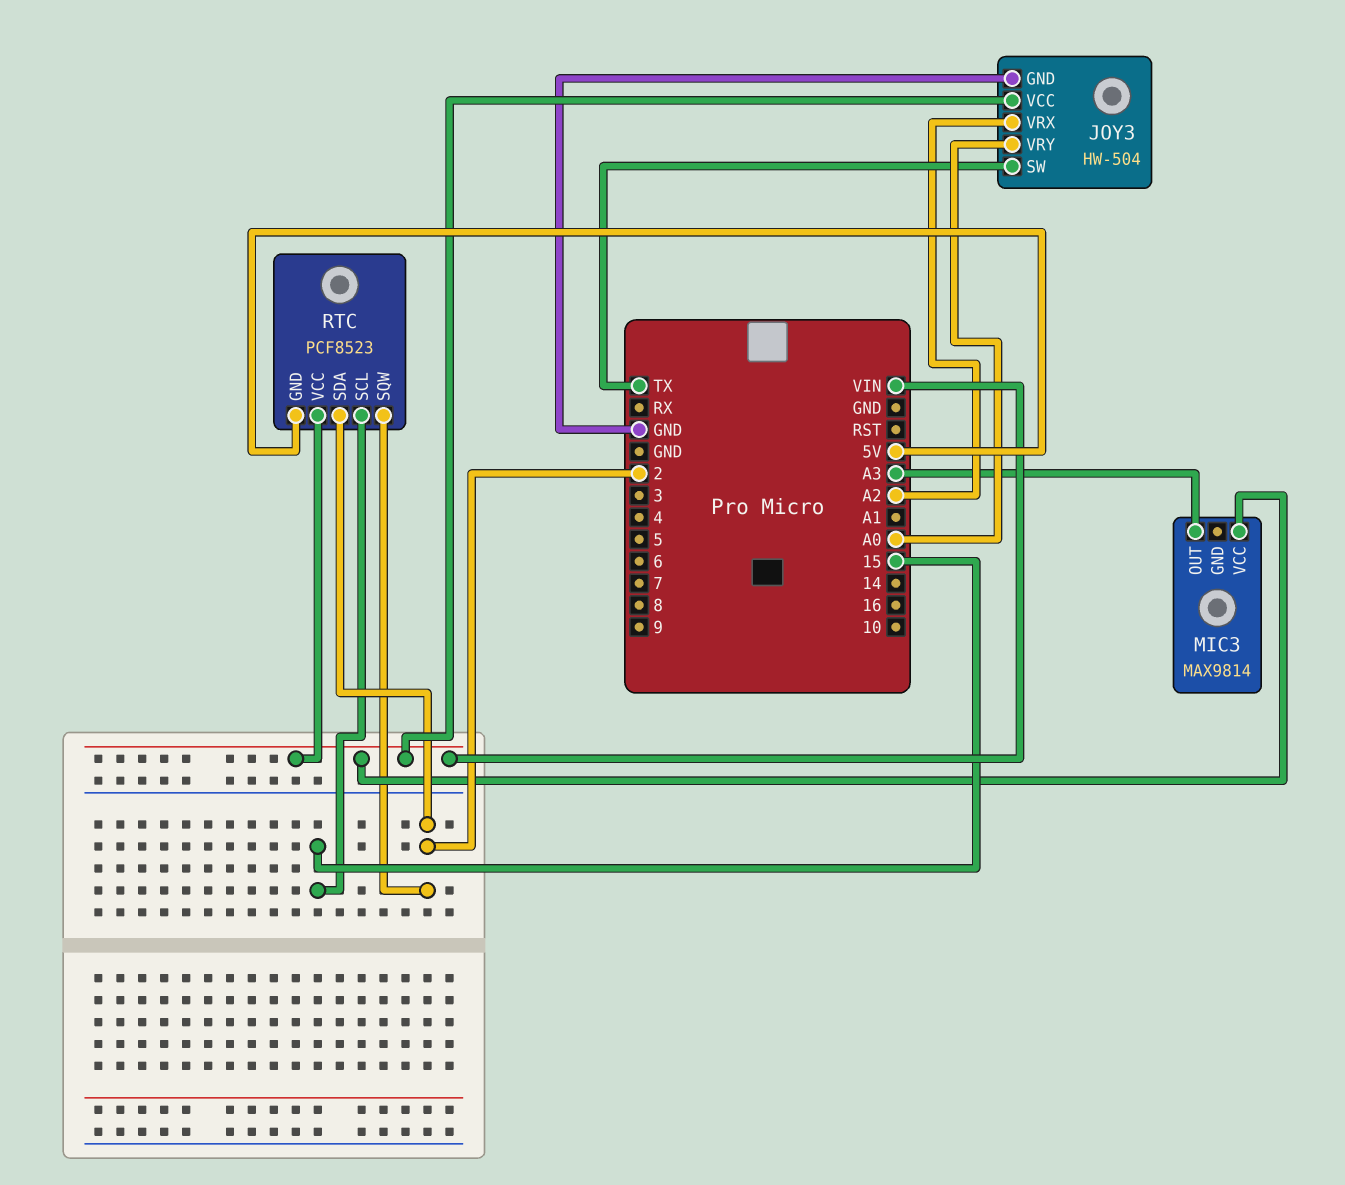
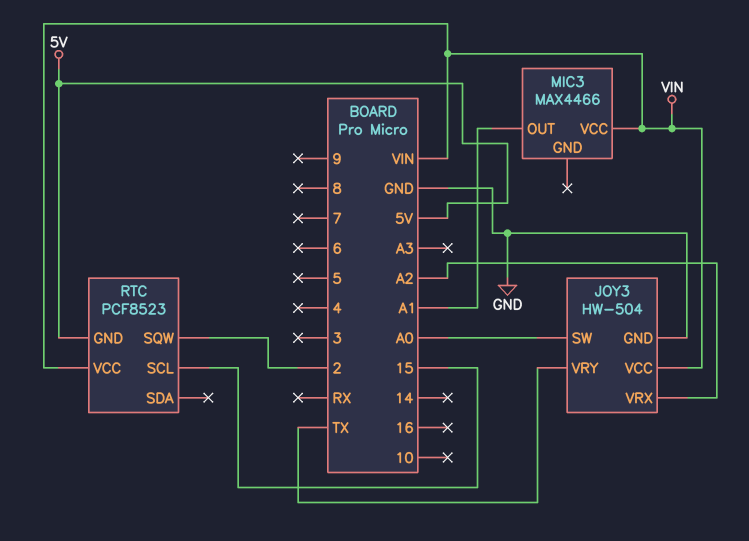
JOY3 pin SW: TX -> A0
JOY3 pin VRY: A0 -> TX
MIC3: MAX9814 -> MAX4466
MIC3 pin OUT: A3 -> A1
RTC pin SDA: 2 -> none

